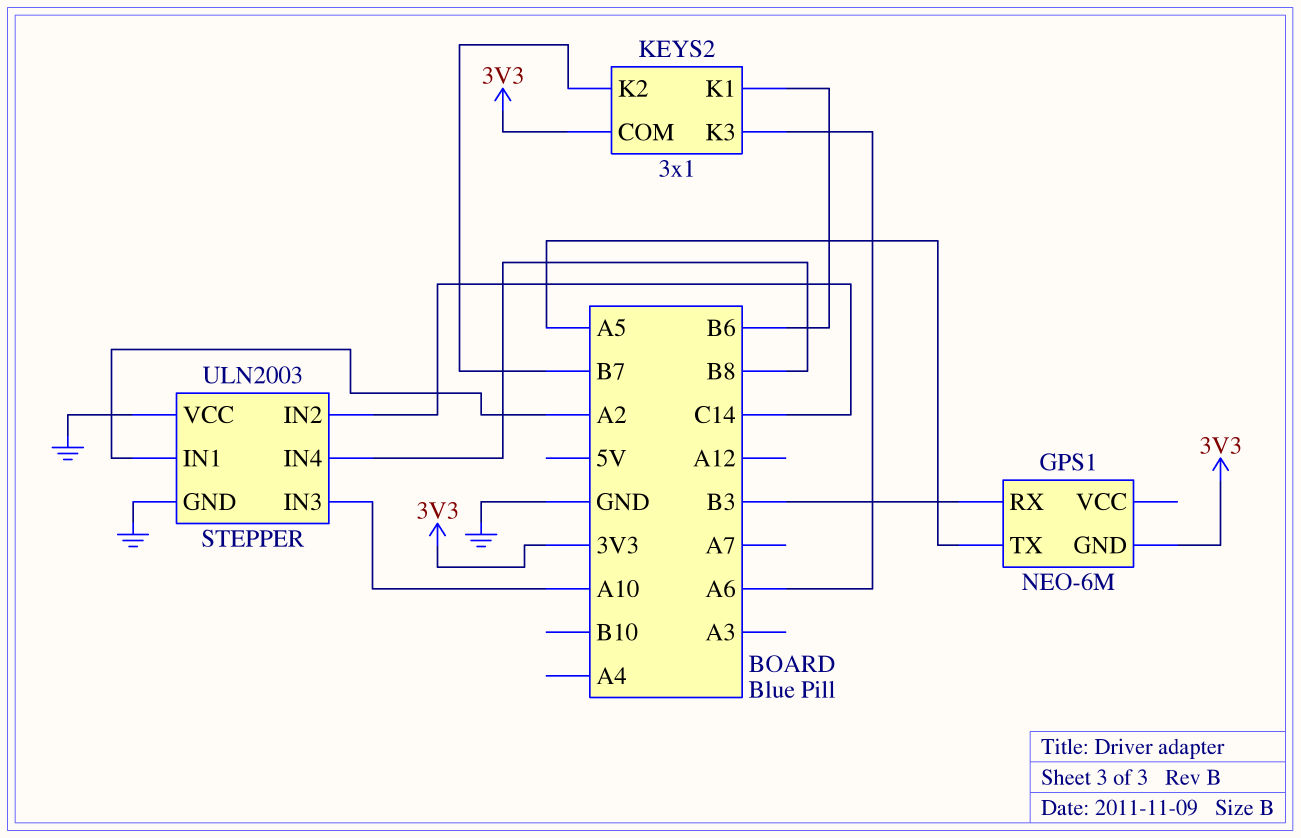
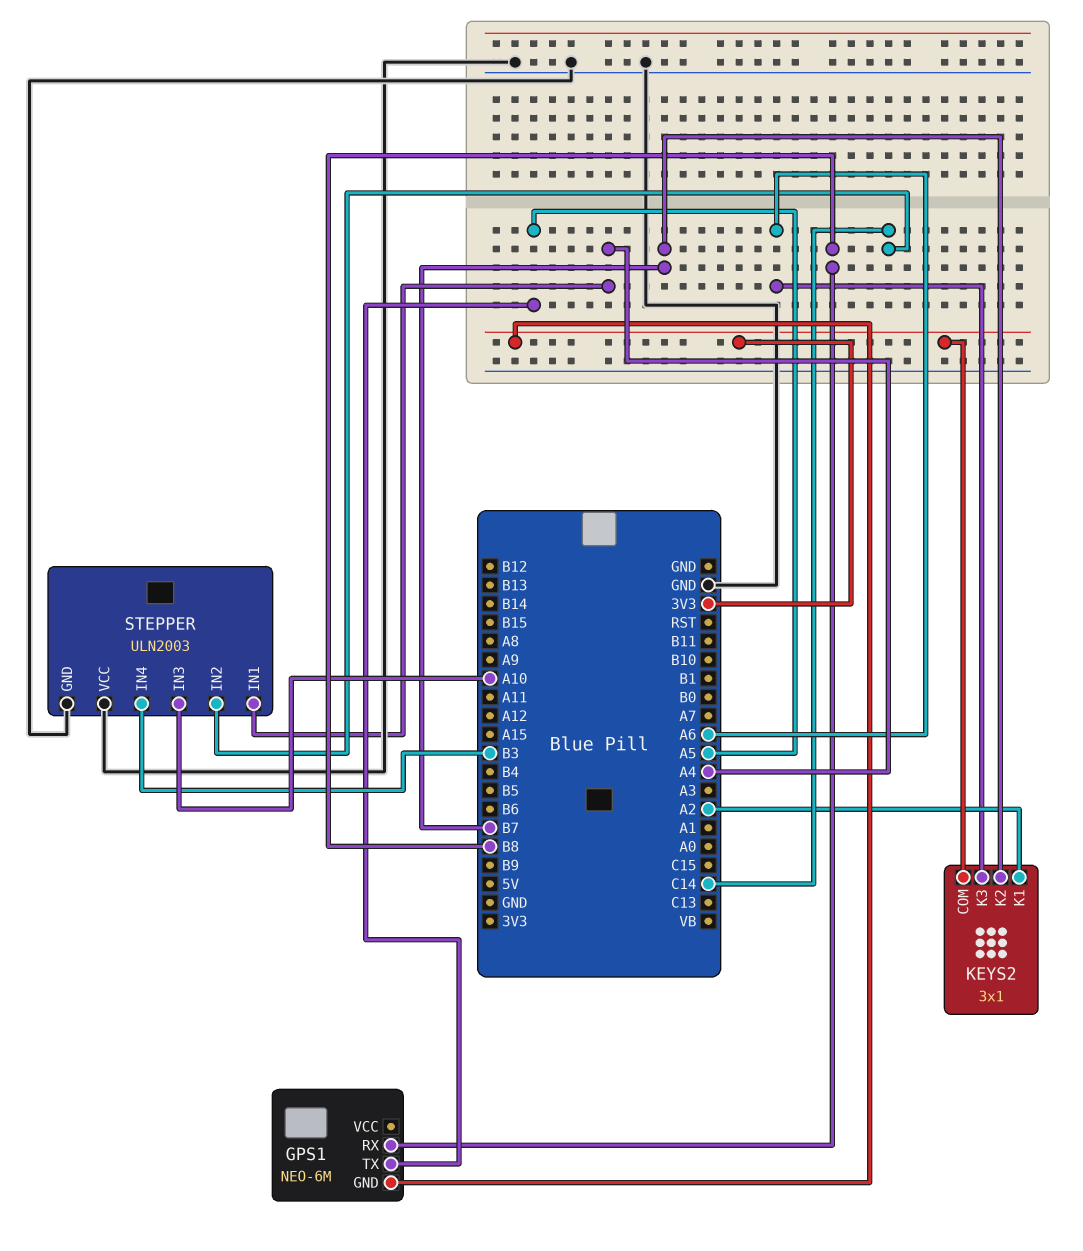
GPS1 pin RX: B3 -> B8
KEYS2 pin K1: B6 -> A2
STEPPER pin IN1: A2 -> A4
STEPPER pin IN4: B8 -> B3

